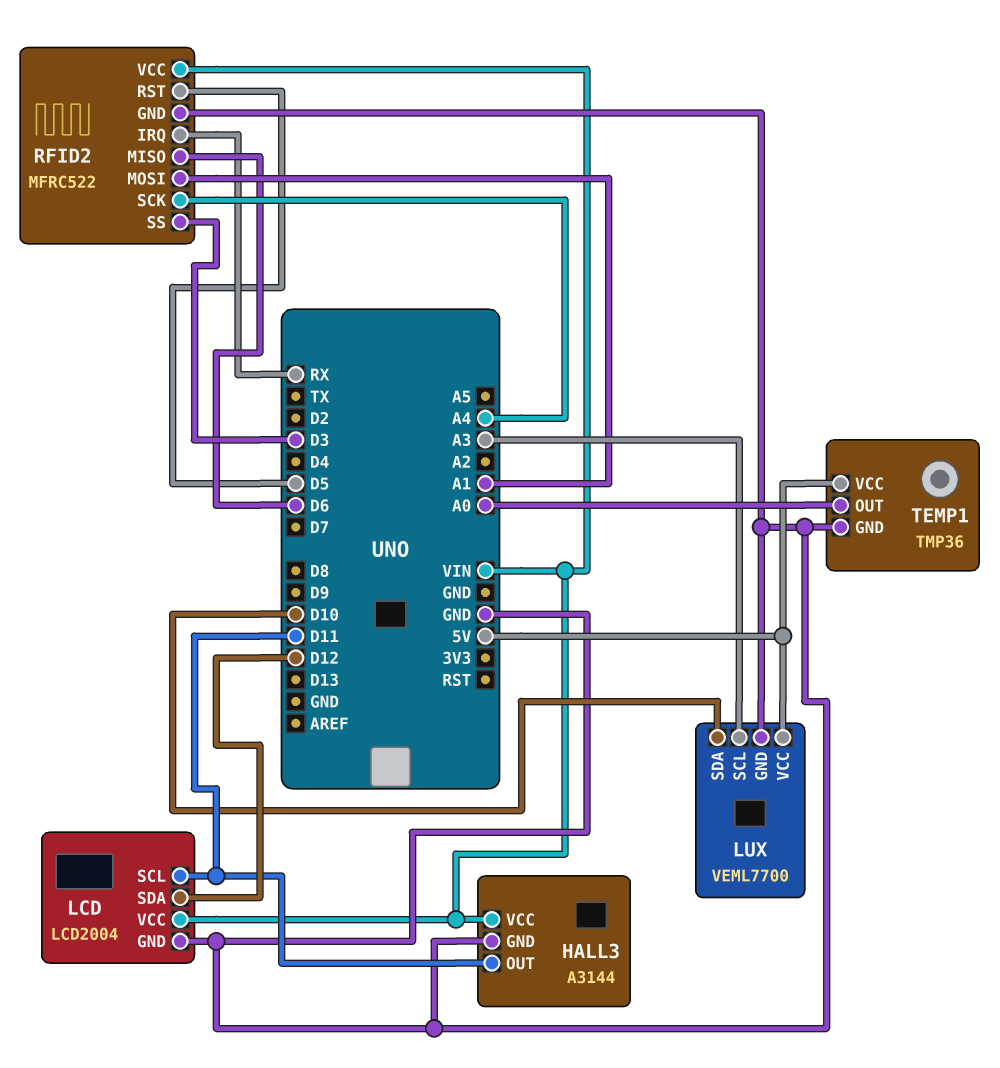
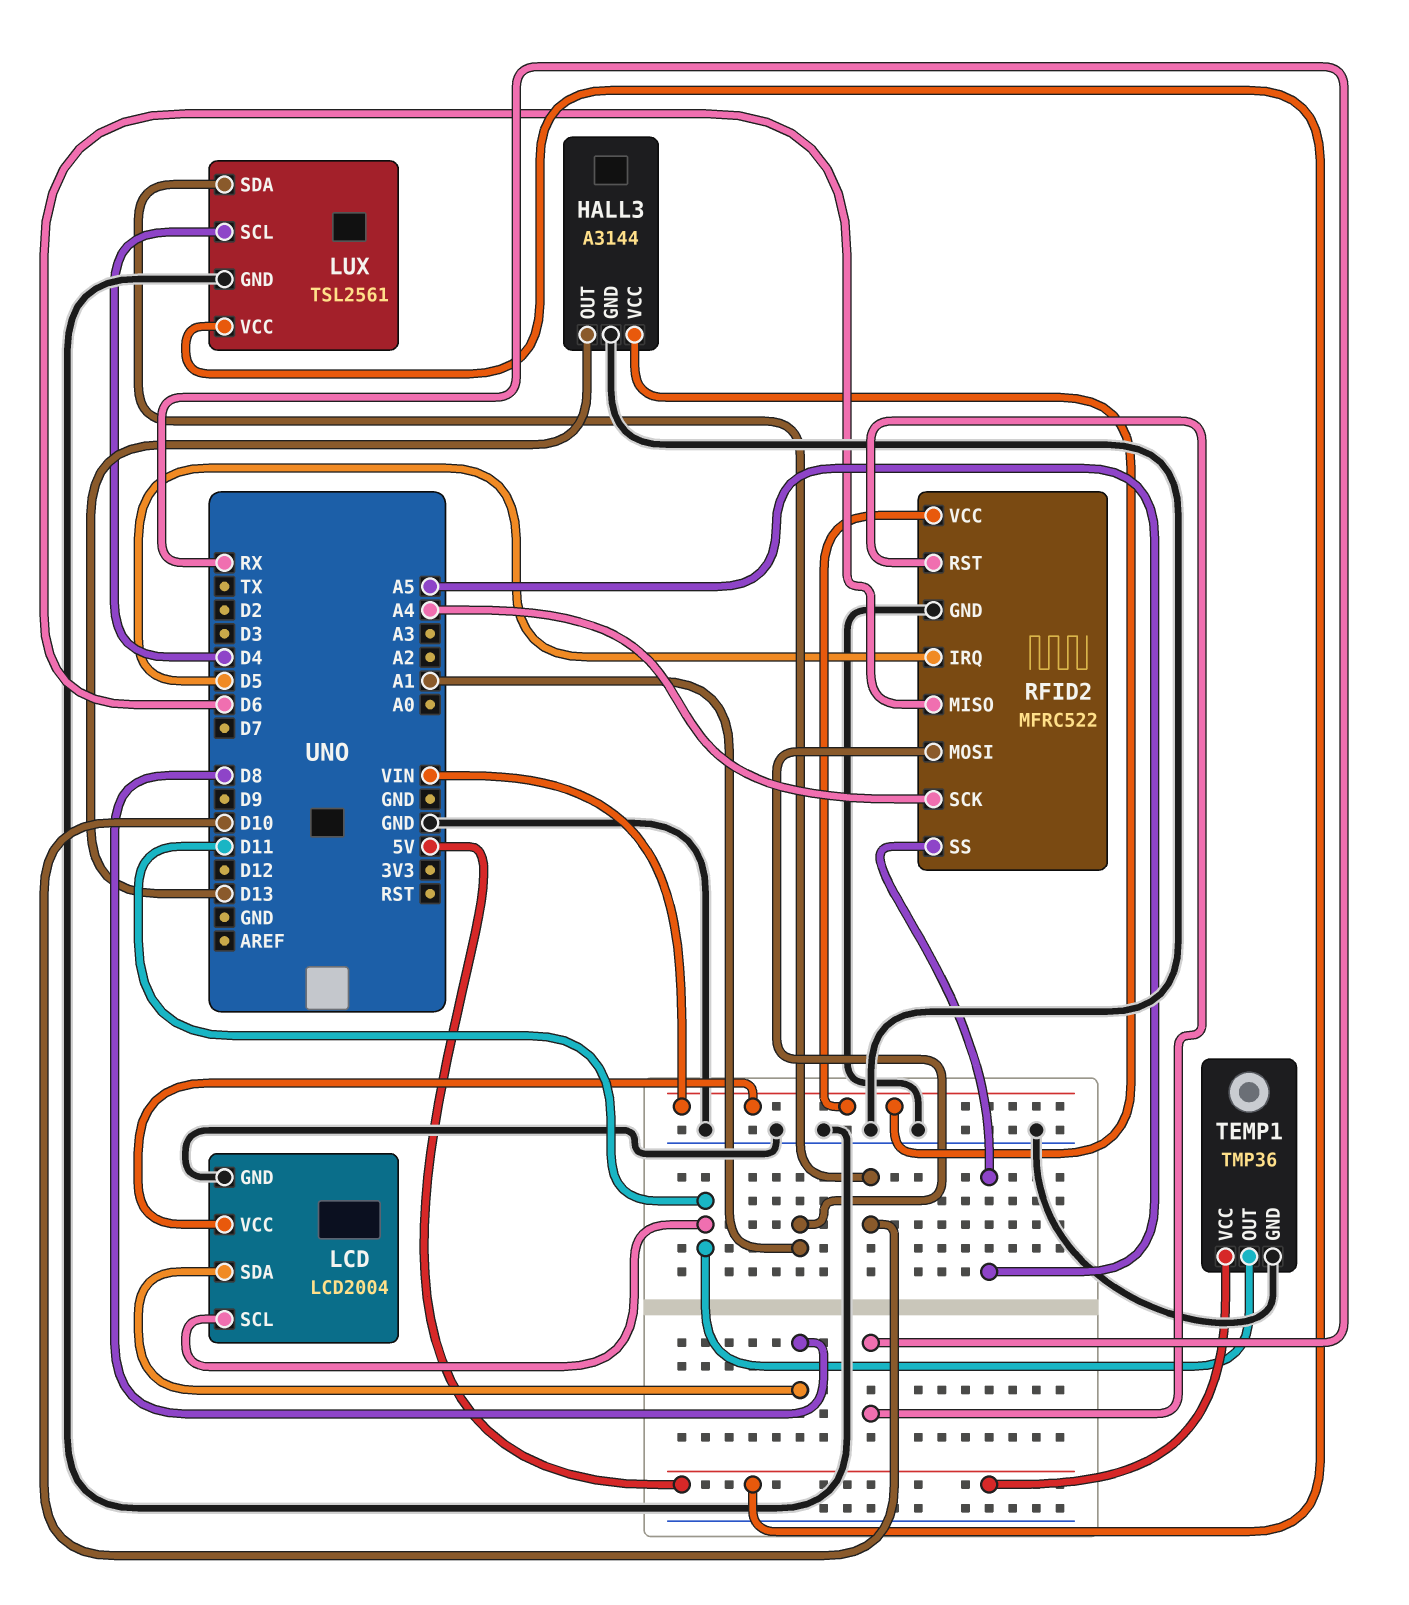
HALL3 pin OUT: D11 -> D13
LCD pin SDA: D12 -> D8
LUX: VEML7700 -> TSL2561
LUX pin SCL: A3 -> D4
RFID2 pin IRQ: RX -> D5
RFID2 pin RST: D5 -> RX
RFID2 pin SS: D3 -> A5
TEMP1 pin OUT: A0 -> D11

